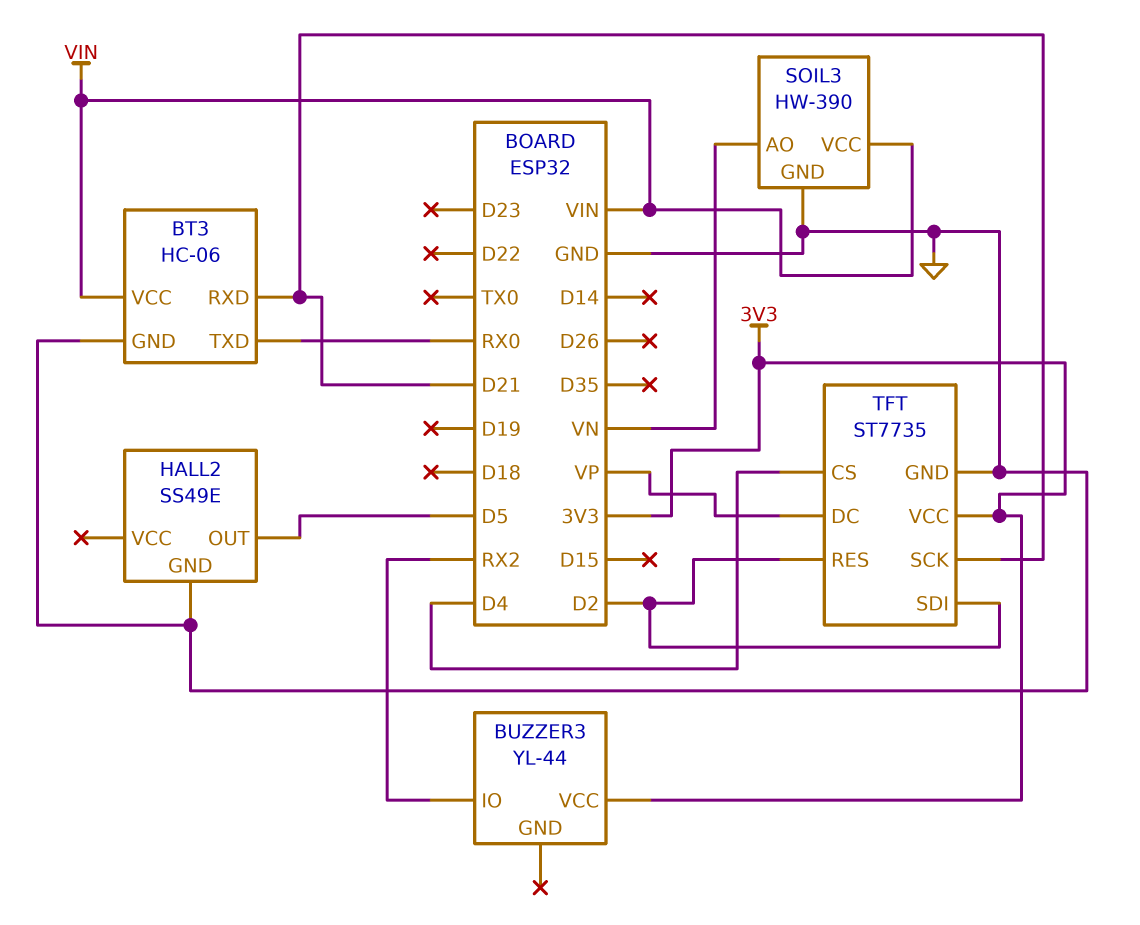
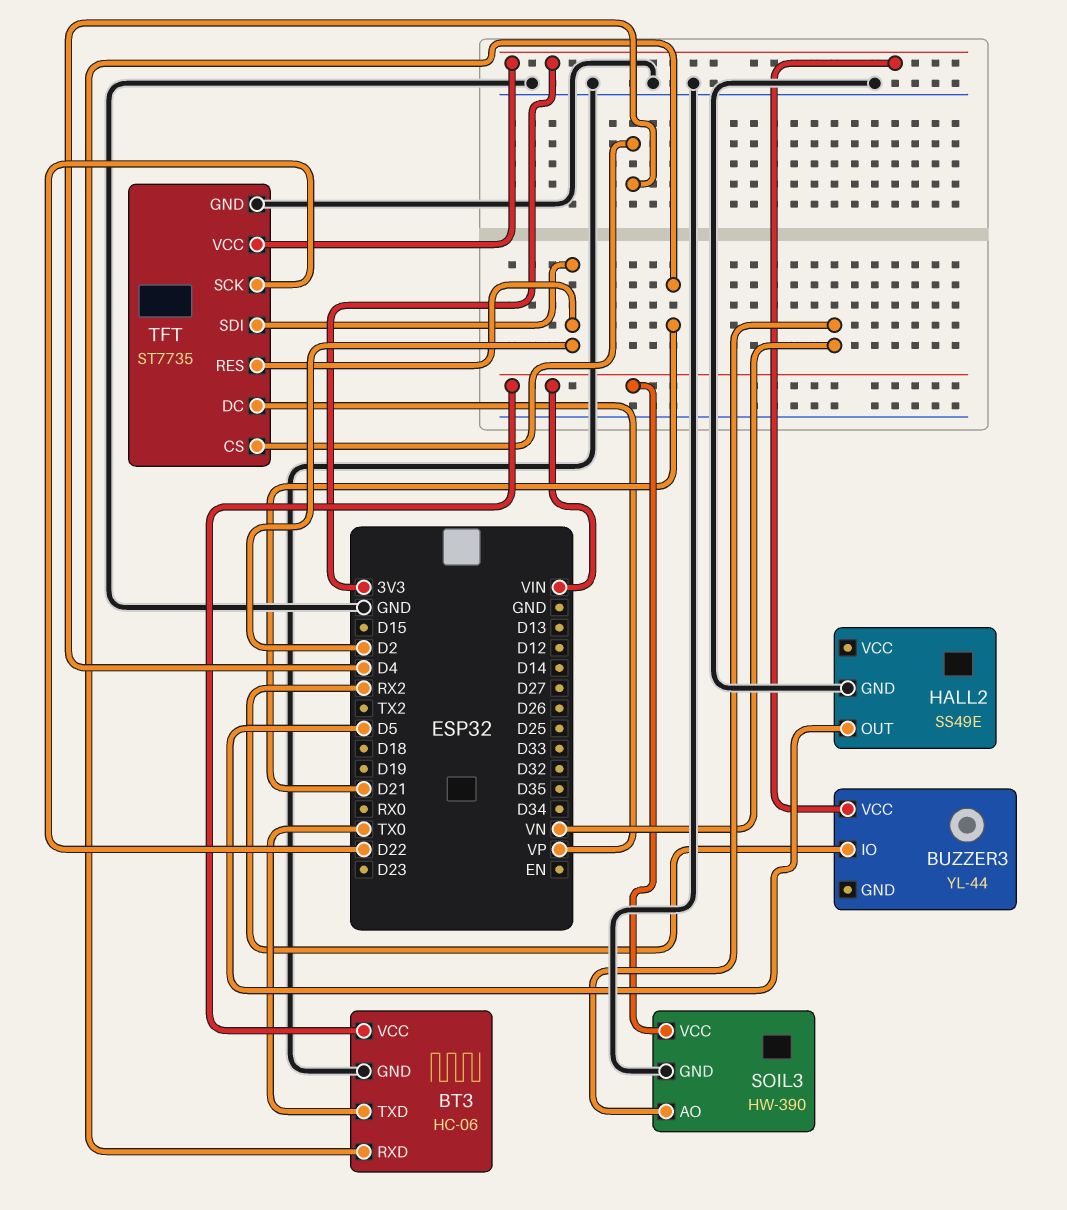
BT3 pin TXD: RX0 -> TX0
TFT pin SCK: D21 -> D22

